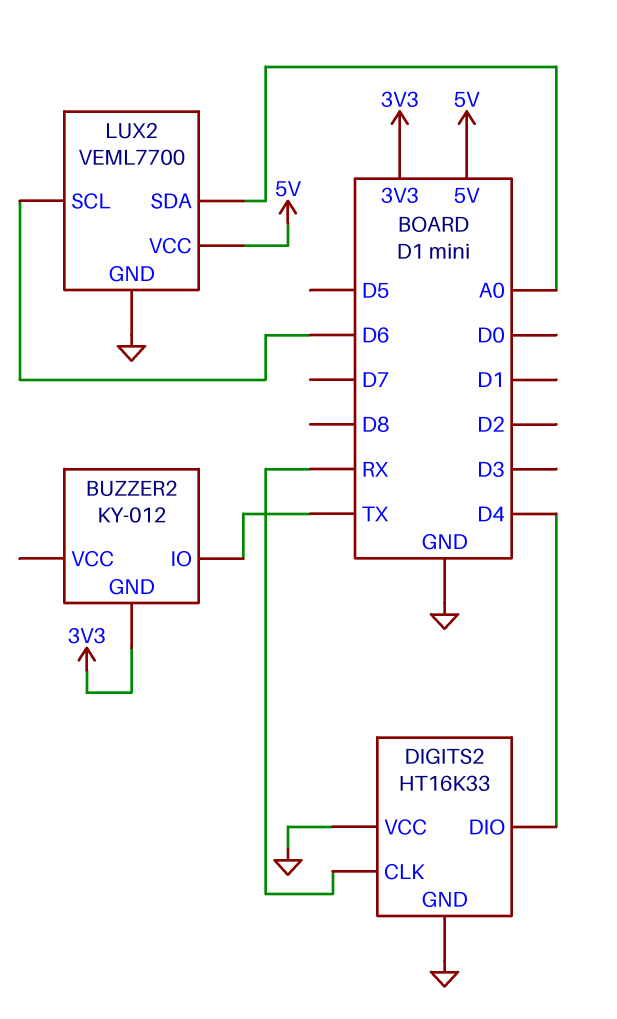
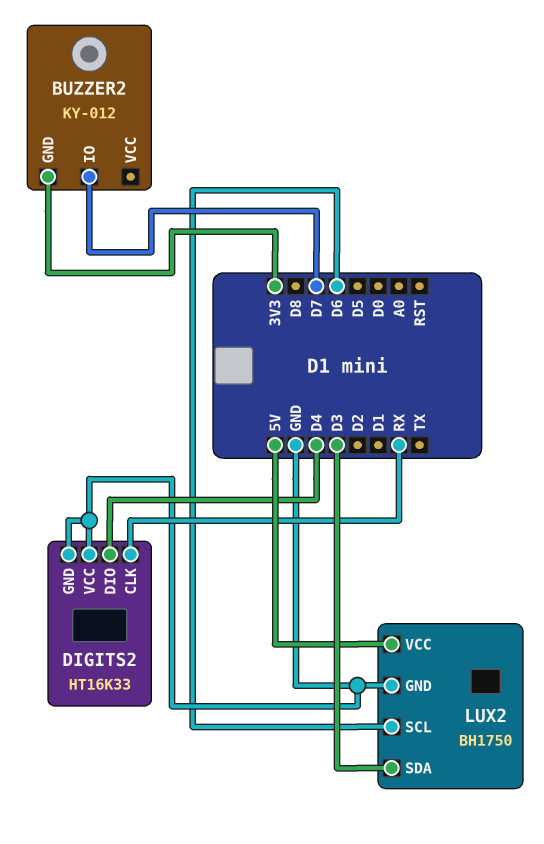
BUZZER2 pin IO: TX -> D7
LUX2: VEML7700 -> BH1750
LUX2 pin SDA: A0 -> D3

